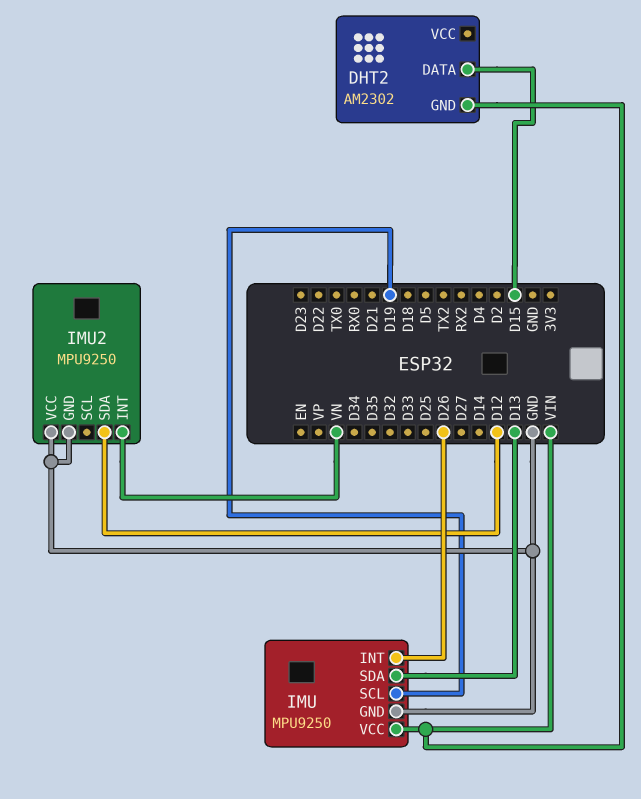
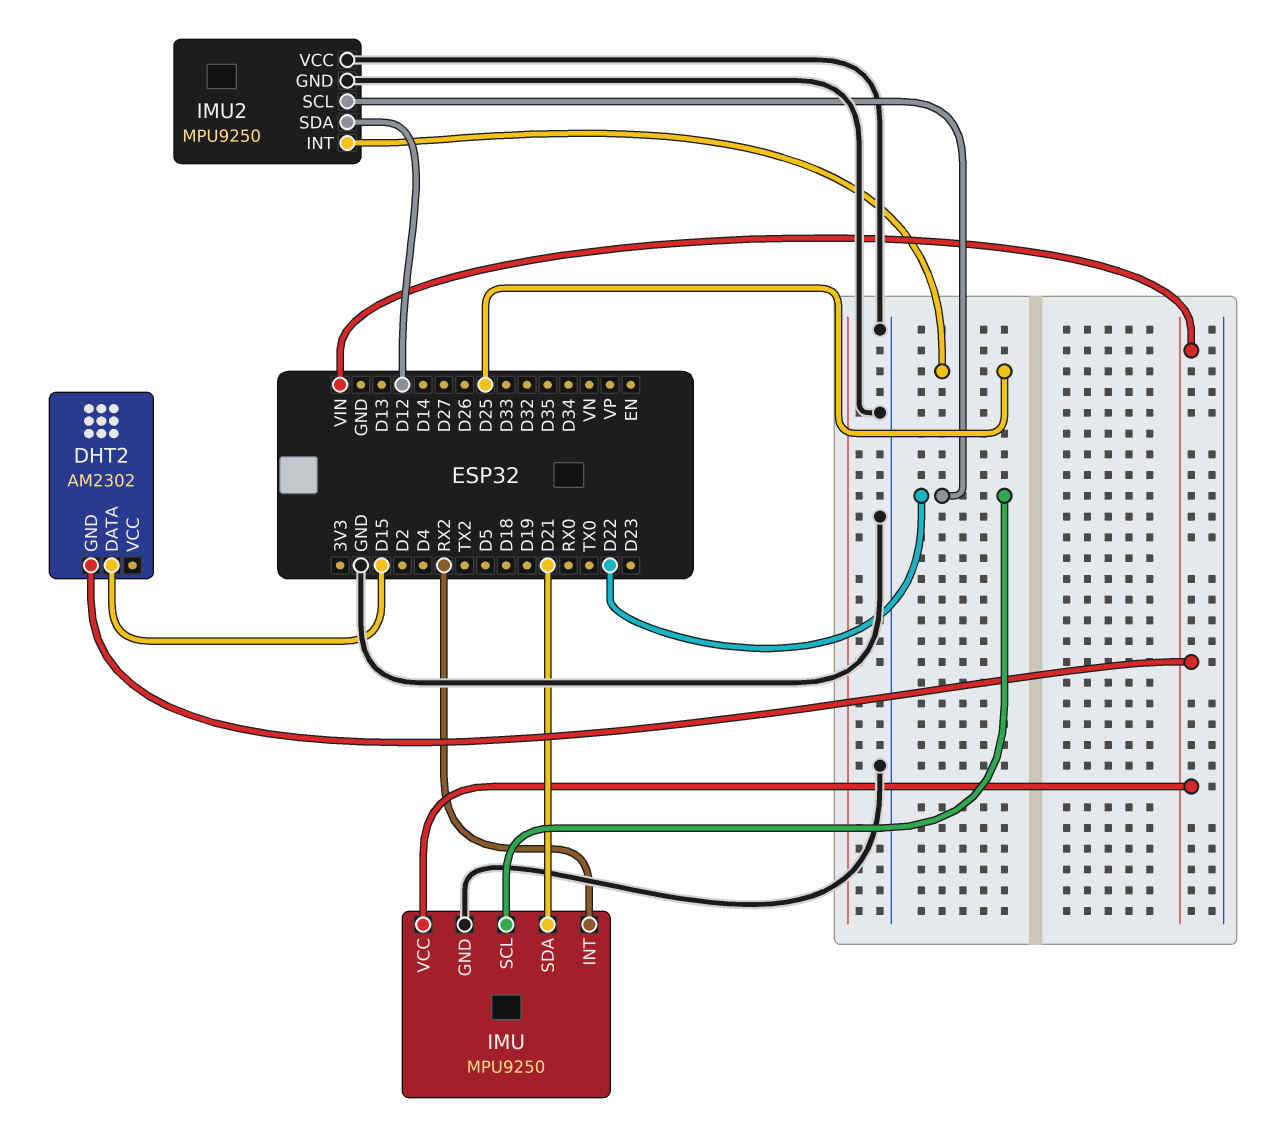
IMU pin INT: D26 -> RX2
IMU pin SCL: D19 -> D22
IMU pin SDA: D13 -> D21
IMU2 pin INT: VN -> D25
IMU2 pin SCL: none -> D22

